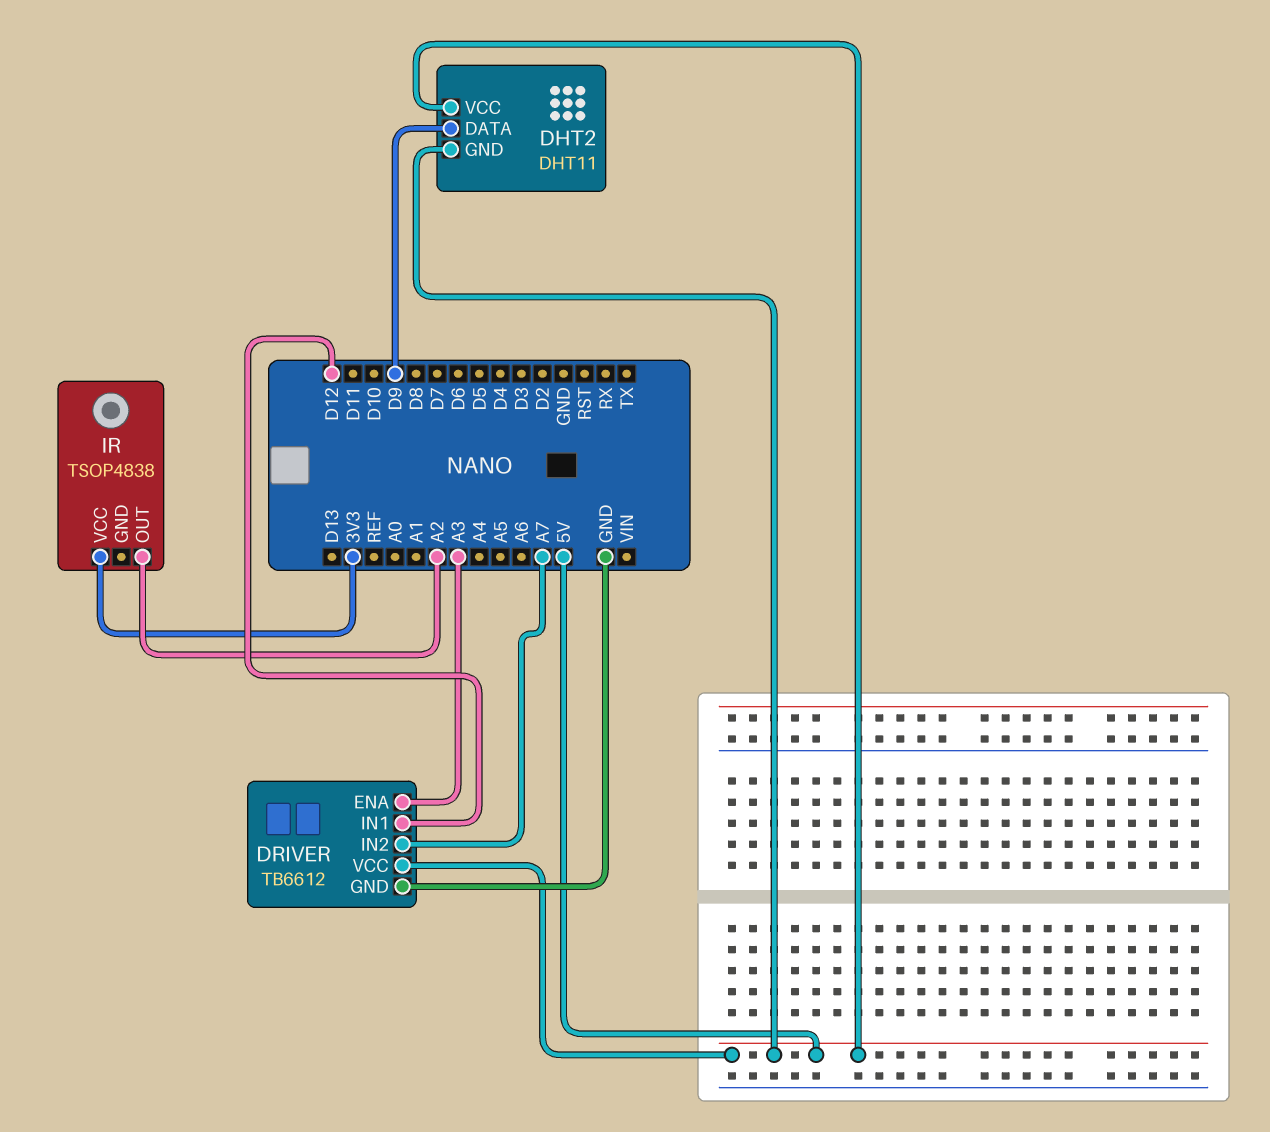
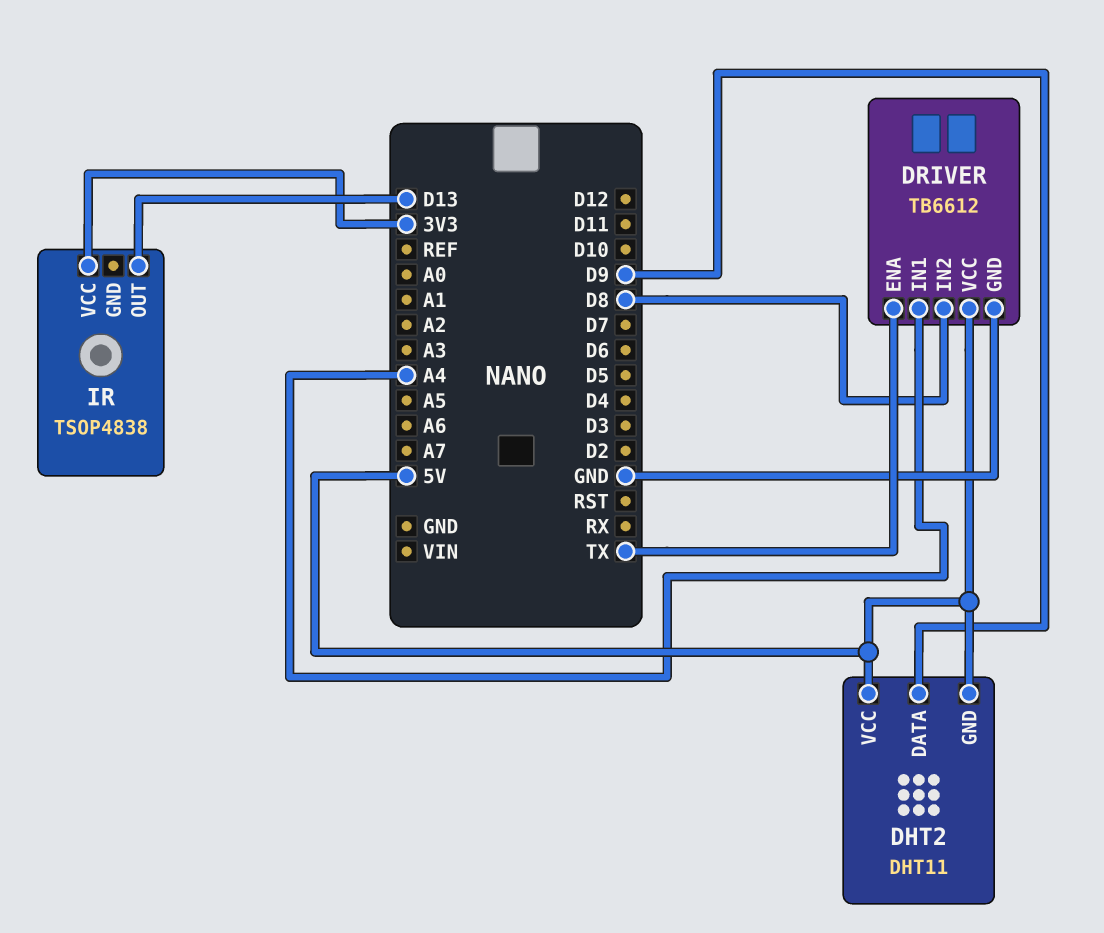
DRIVER pin ENA: A3 -> TX
DRIVER pin IN1: D12 -> A4
DRIVER pin IN2: A7 -> D8
IR pin OUT: A2 -> D13

